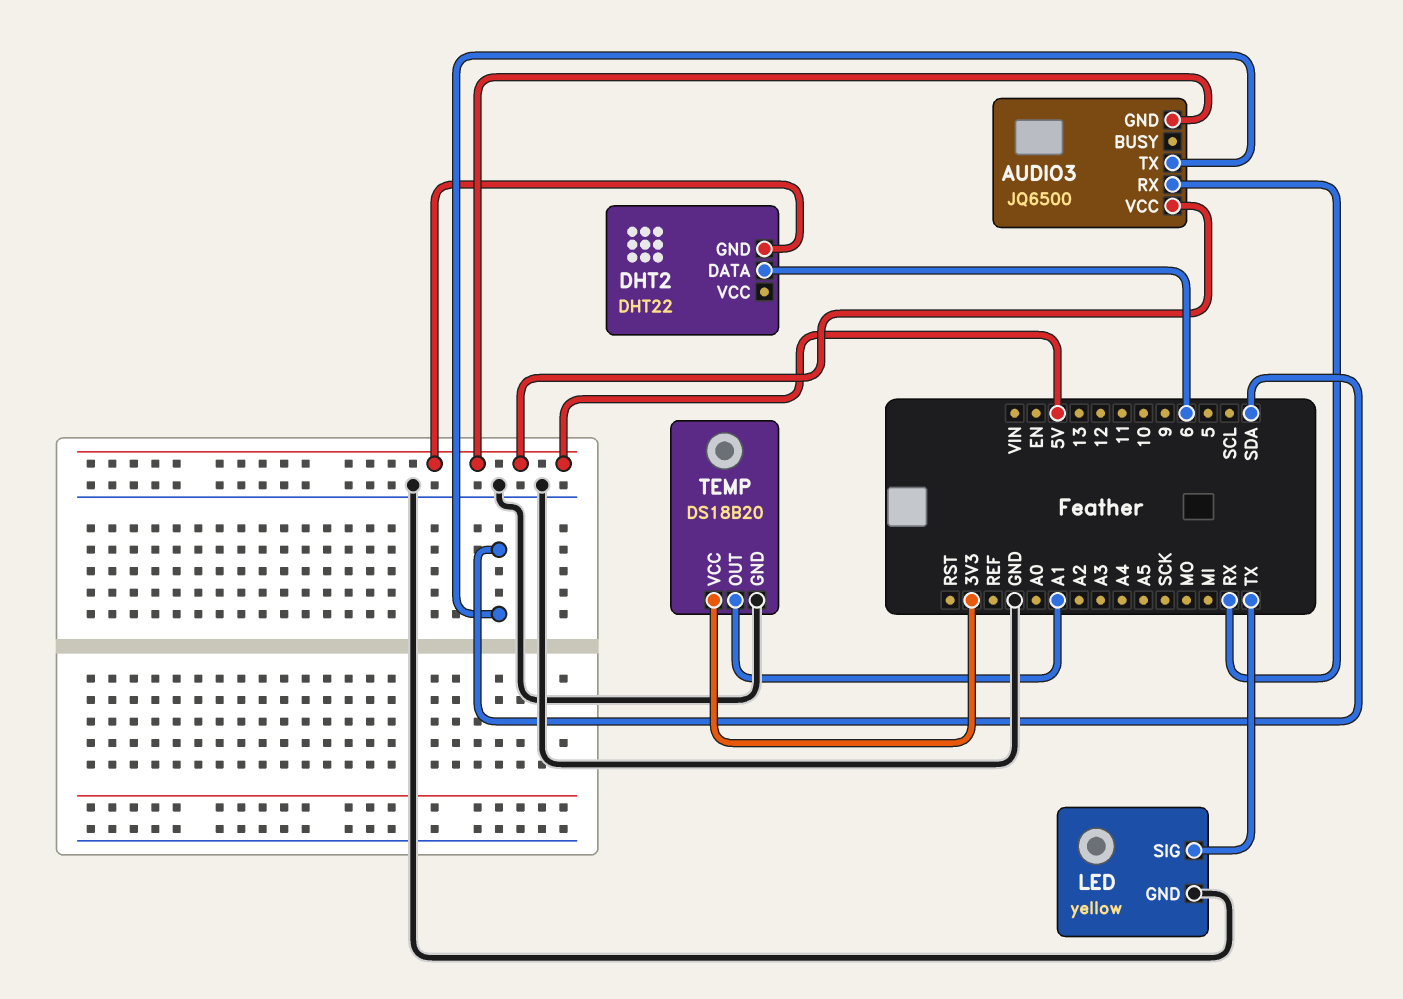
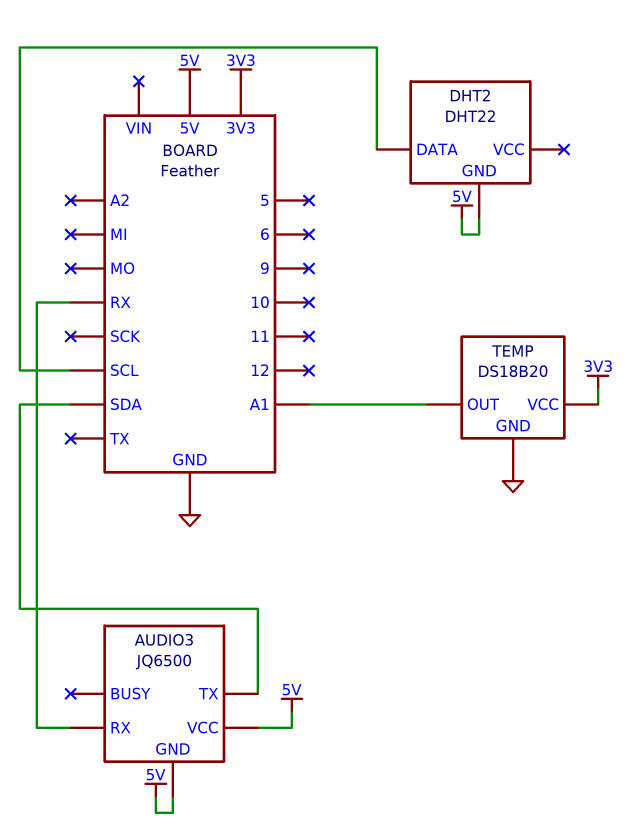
DHT2 pin DATA: 6 -> SCL
LED: yellow -> none
LED pin GND: GND -> none
LED pin SIG: TX -> none

